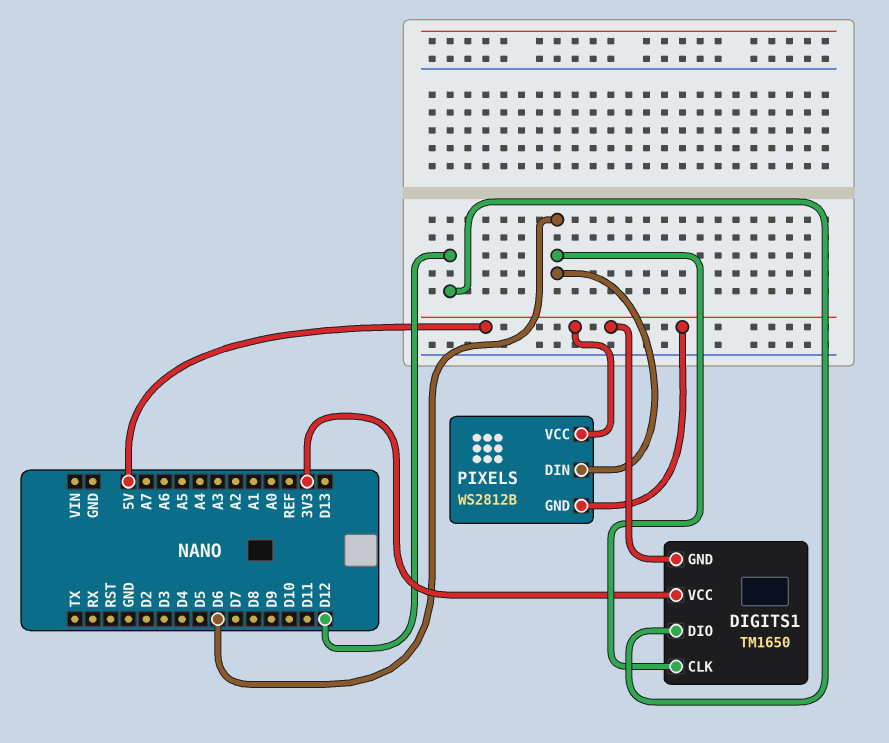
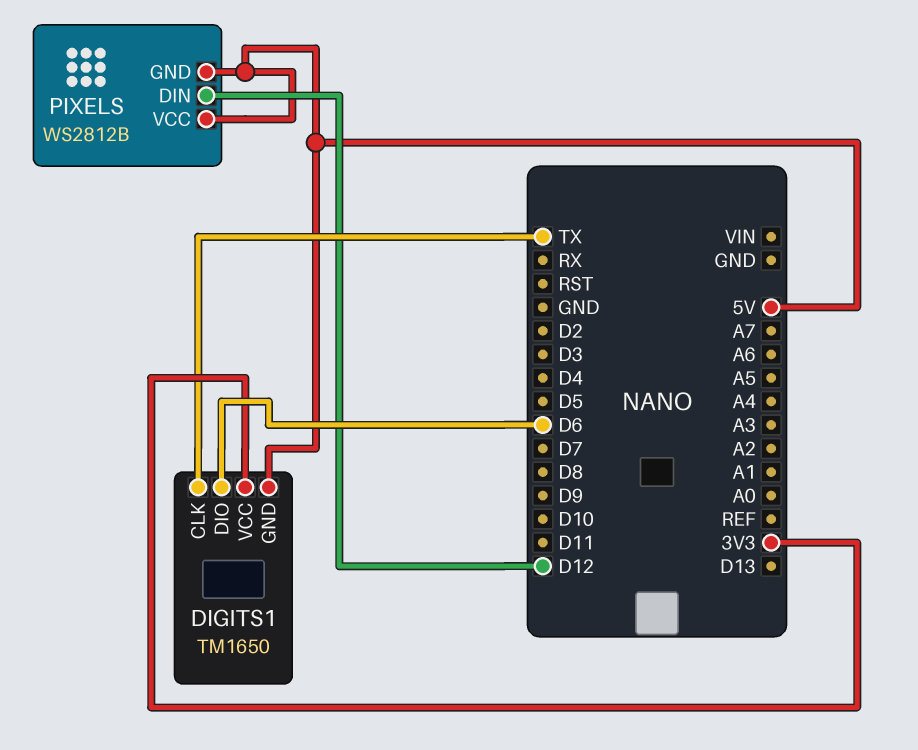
DIGITS1 pin CLK: D6 -> TX
DIGITS1 pin DIO: D12 -> D6
PIXELS pin DIN: D6 -> D12

